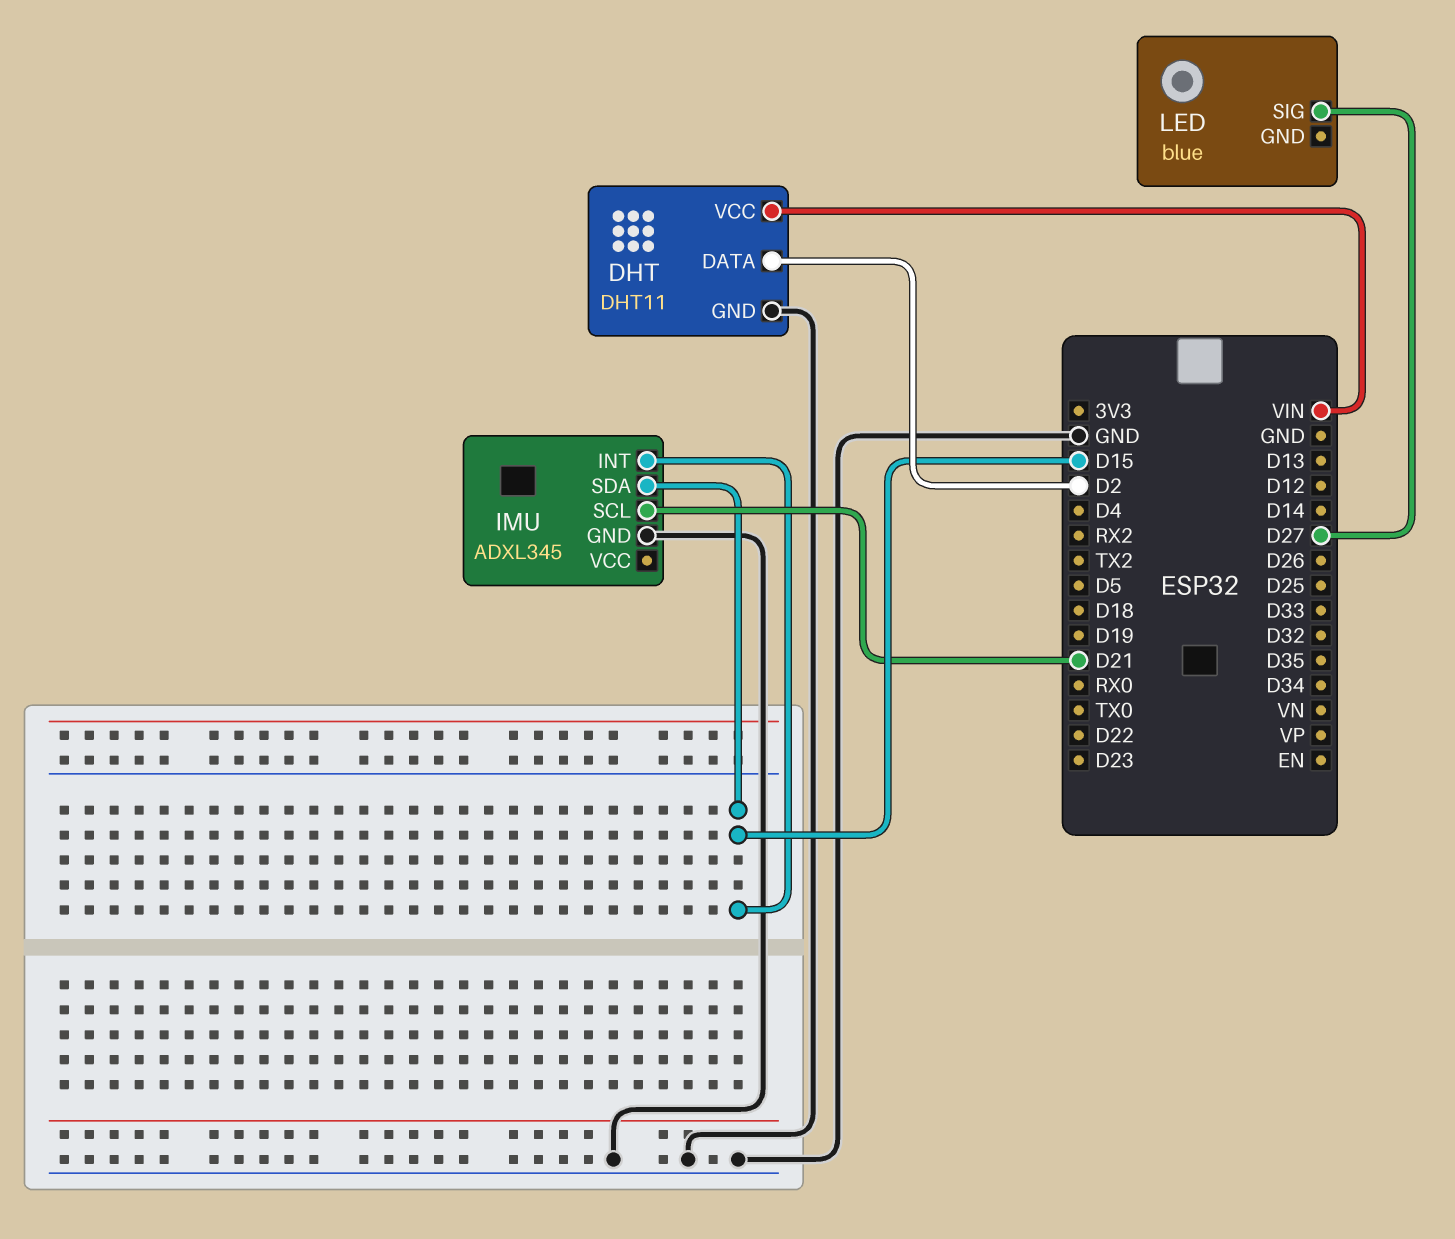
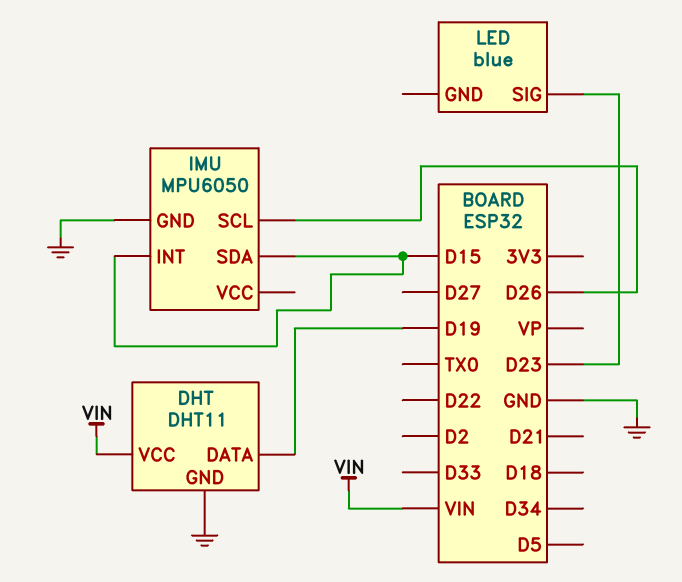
DHT pin DATA: D2 -> D19
IMU: ADXL345 -> MPU6050
IMU pin SCL: D21 -> D26
LED pin SIG: D27 -> D23

